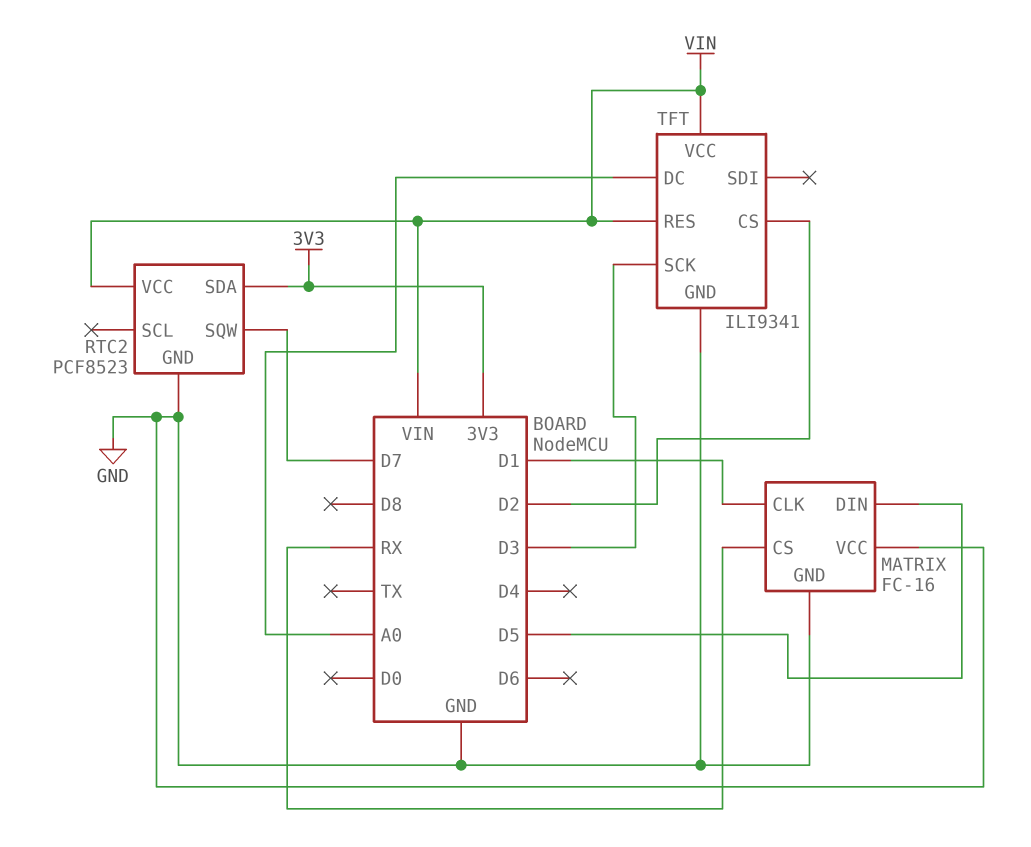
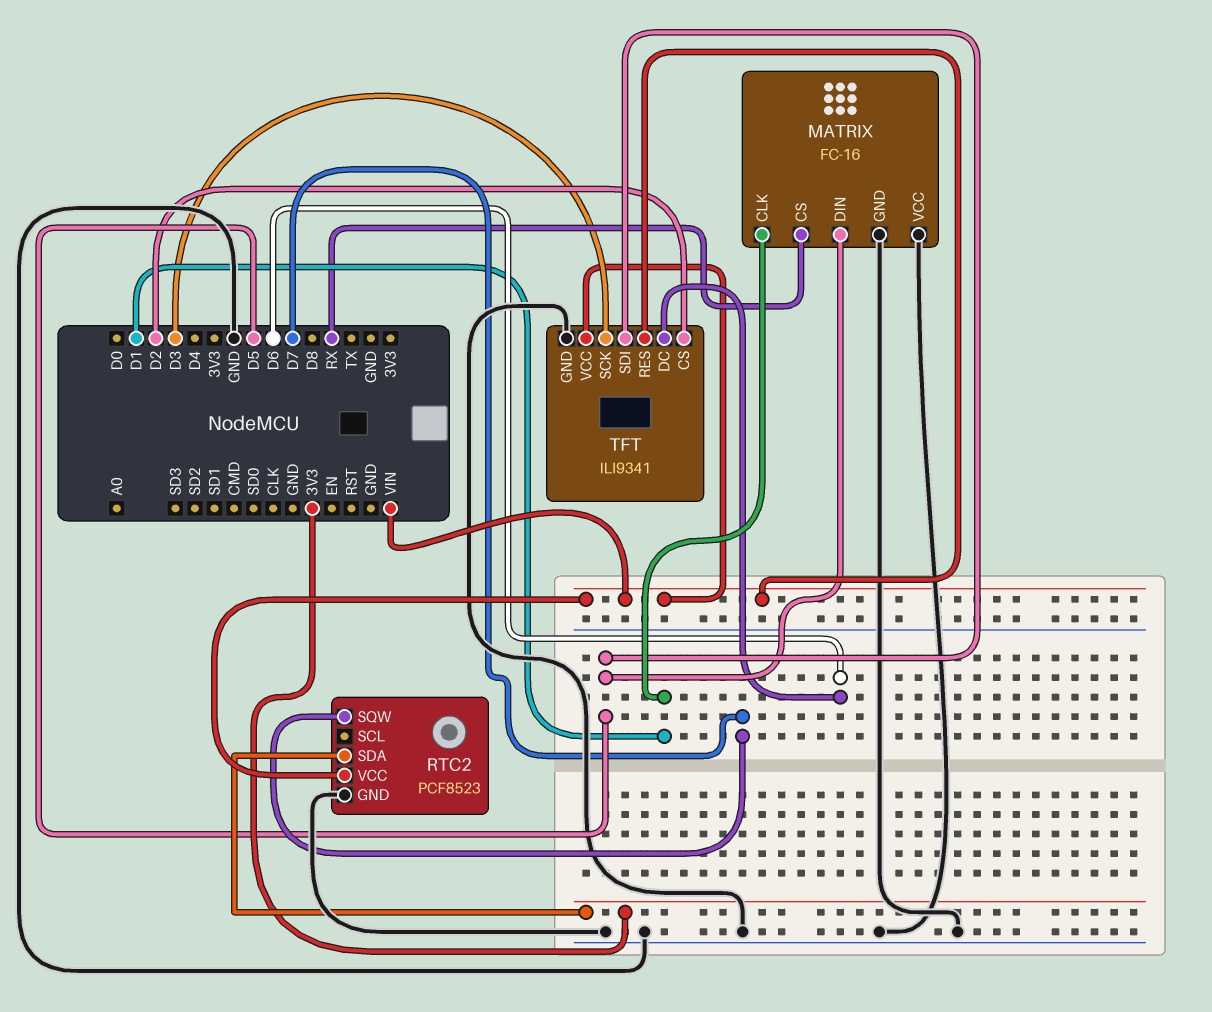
TFT pin DC: A0 -> D6
TFT pin SDI: none -> D5

